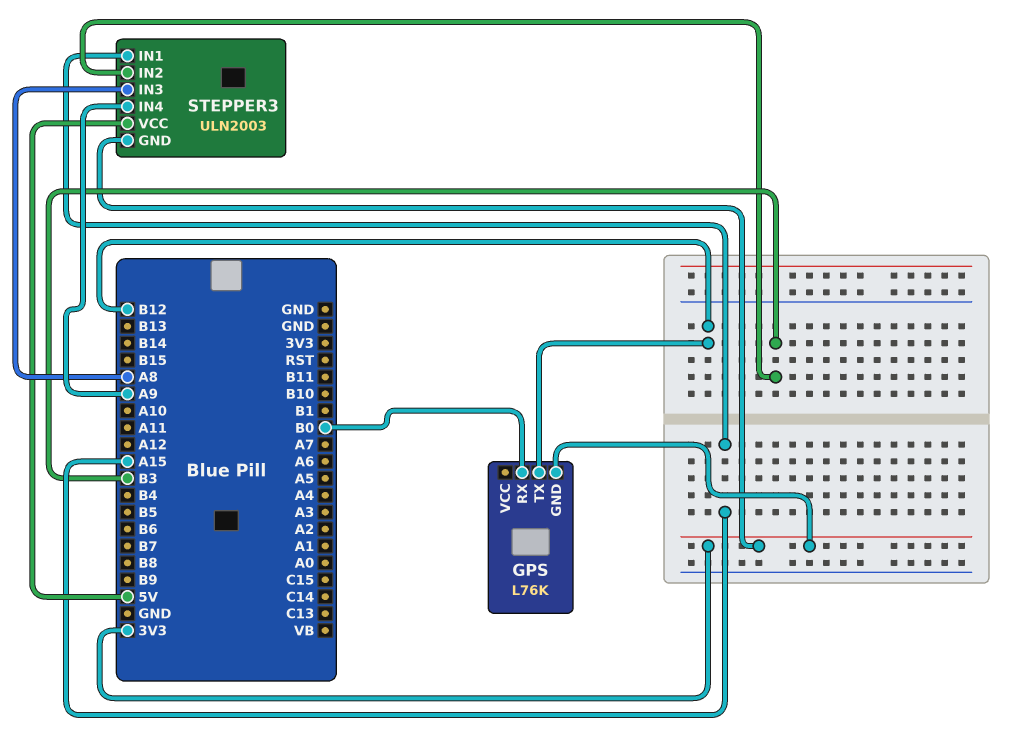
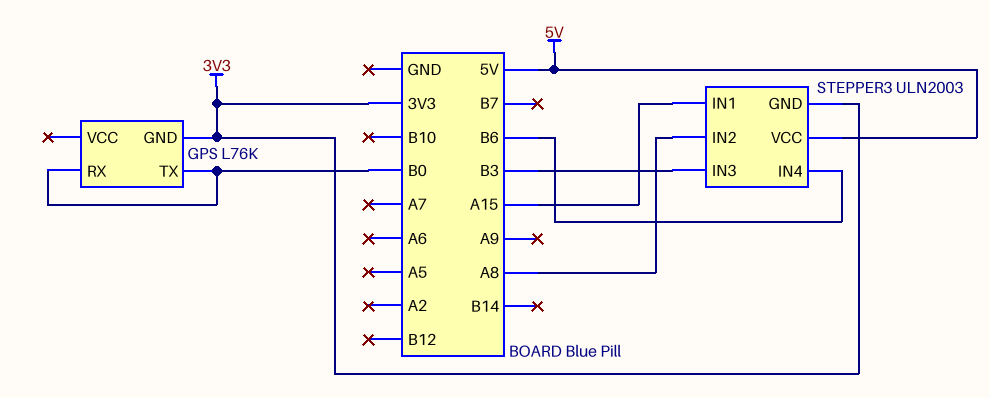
GPS pin TX: B12 -> B0
STEPPER3 pin IN2: B3 -> A8
STEPPER3 pin IN3: A8 -> B3
STEPPER3 pin IN4: A9 -> B6

